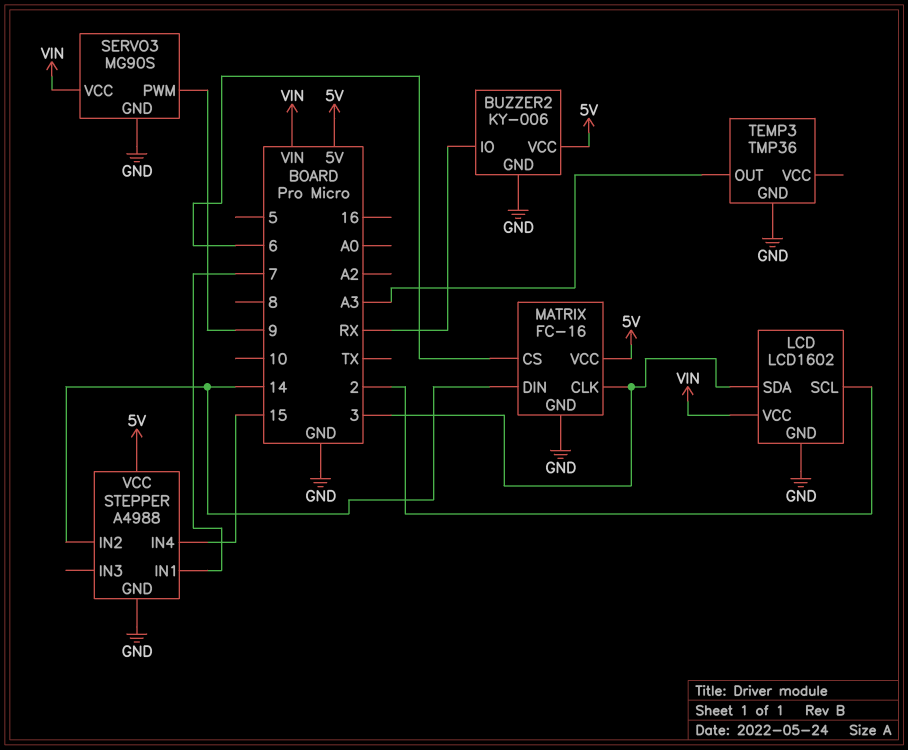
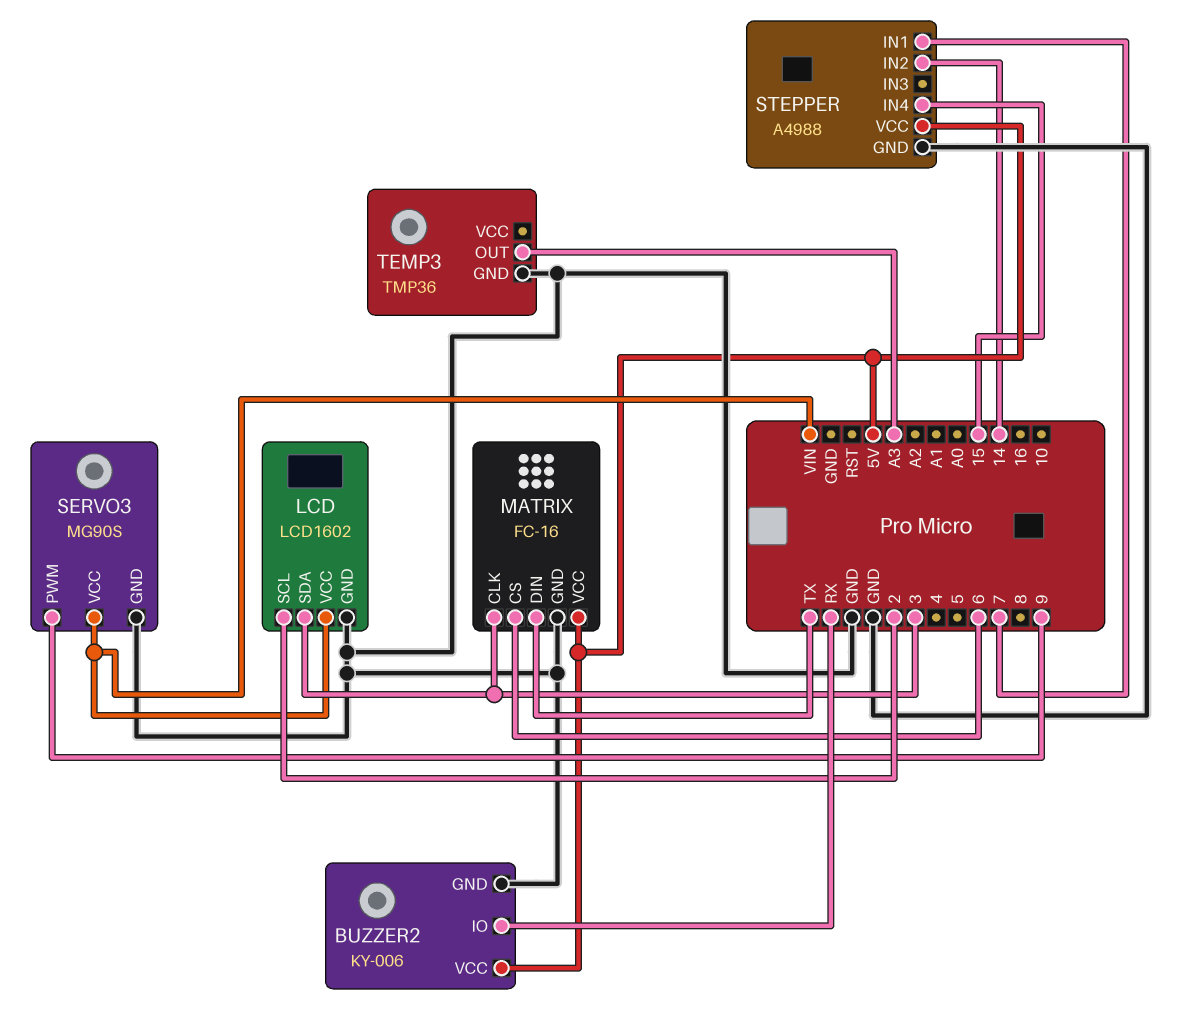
MATRIX pin DIN: 14 -> TX

